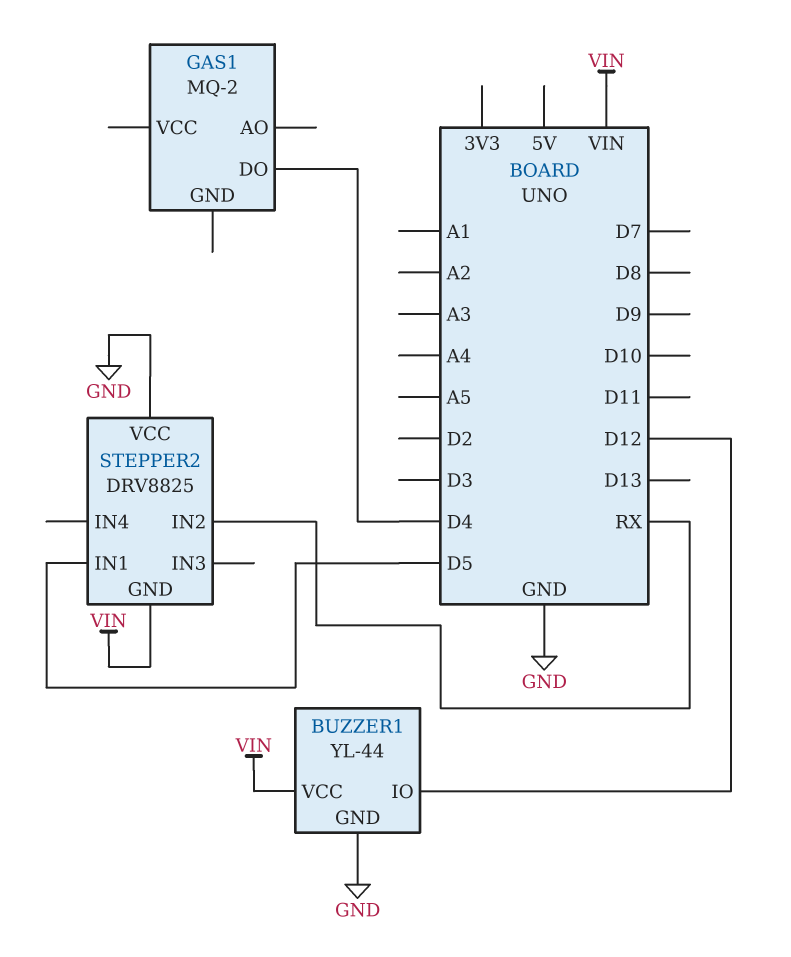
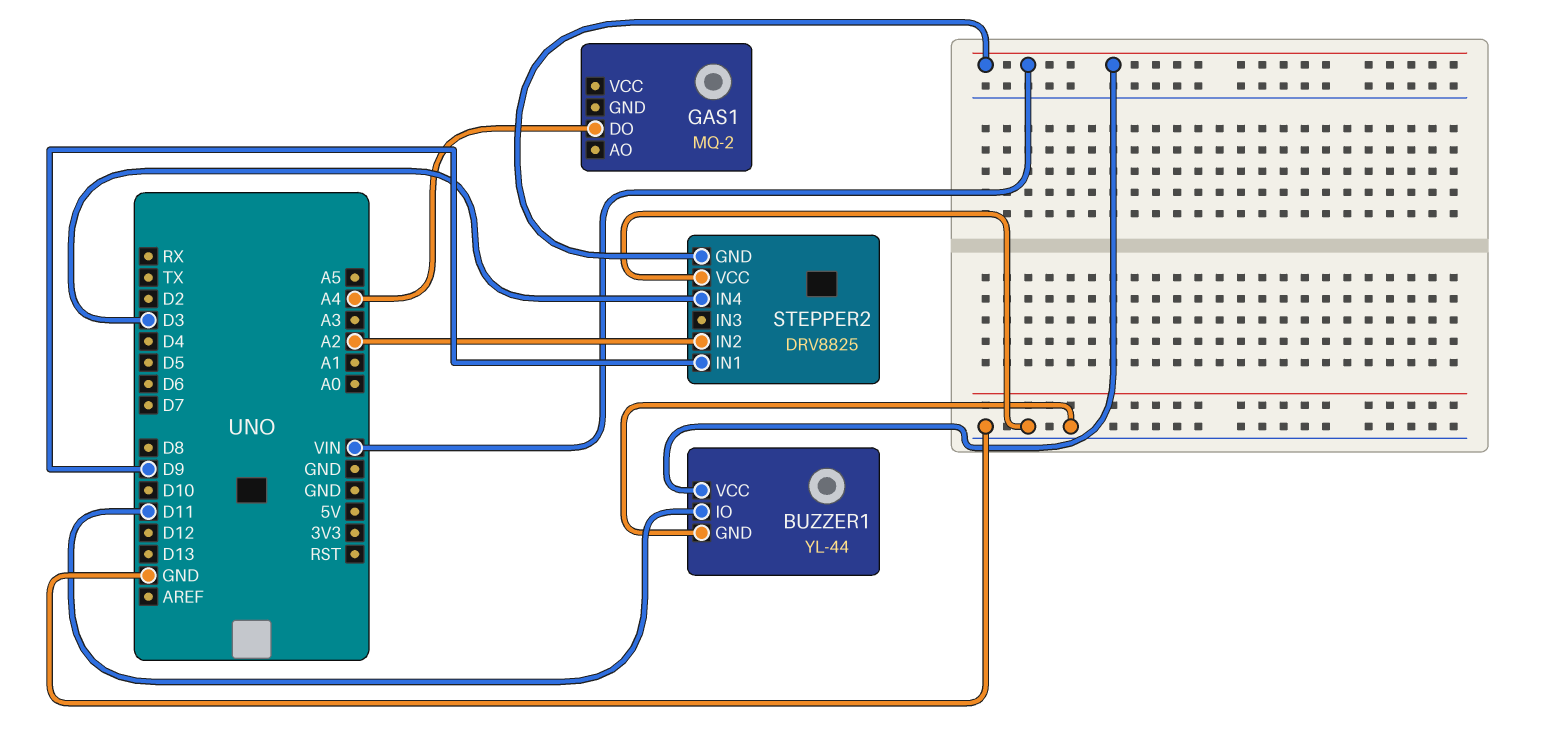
BUZZER1 pin IO: D12 -> D11
GAS1 pin DO: D4 -> A4
STEPPER2 pin IN1: D5 -> D9
STEPPER2 pin IN2: RX -> A2
STEPPER2 pin IN4: none -> D3

